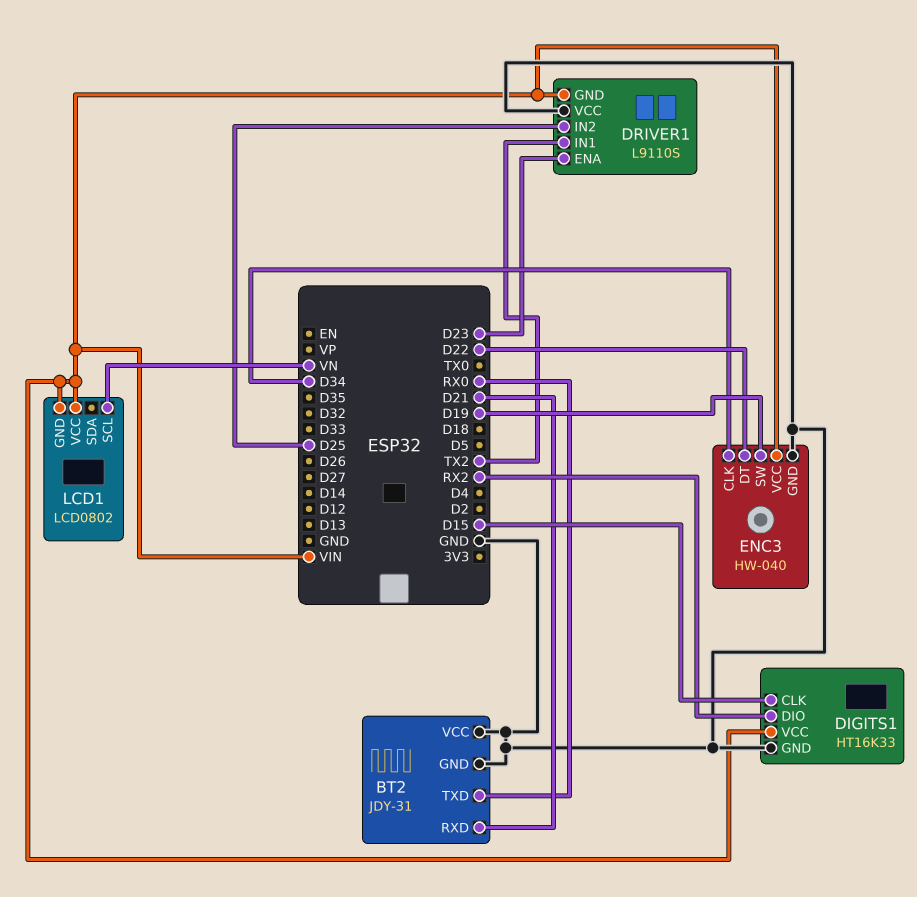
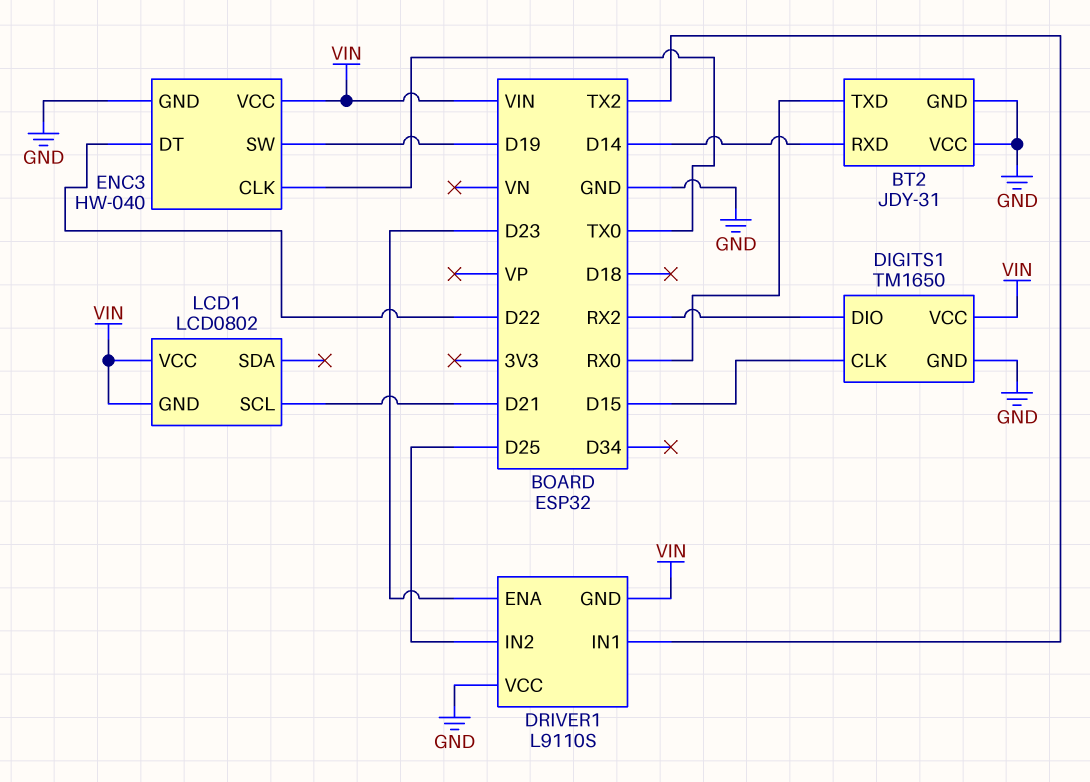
BT2 pin RXD: D21 -> D14
DIGITS1: HT16K33 -> TM1650
ENC3 pin CLK: D34 -> TX0
LCD1 pin SCL: VN -> D21

